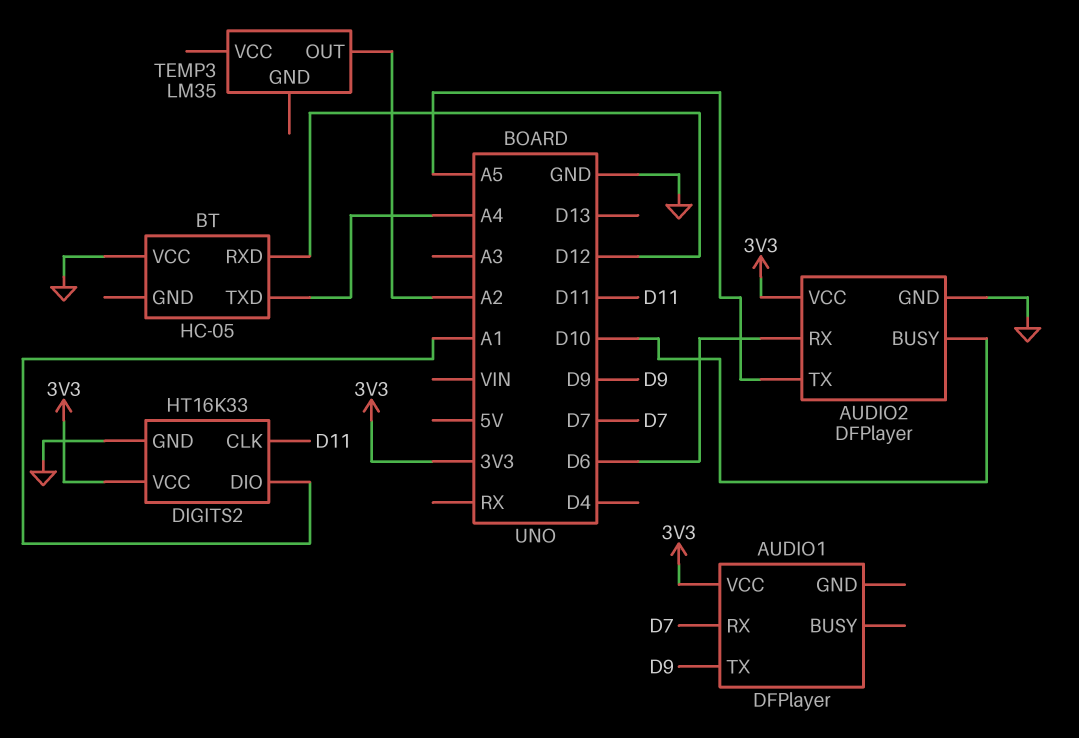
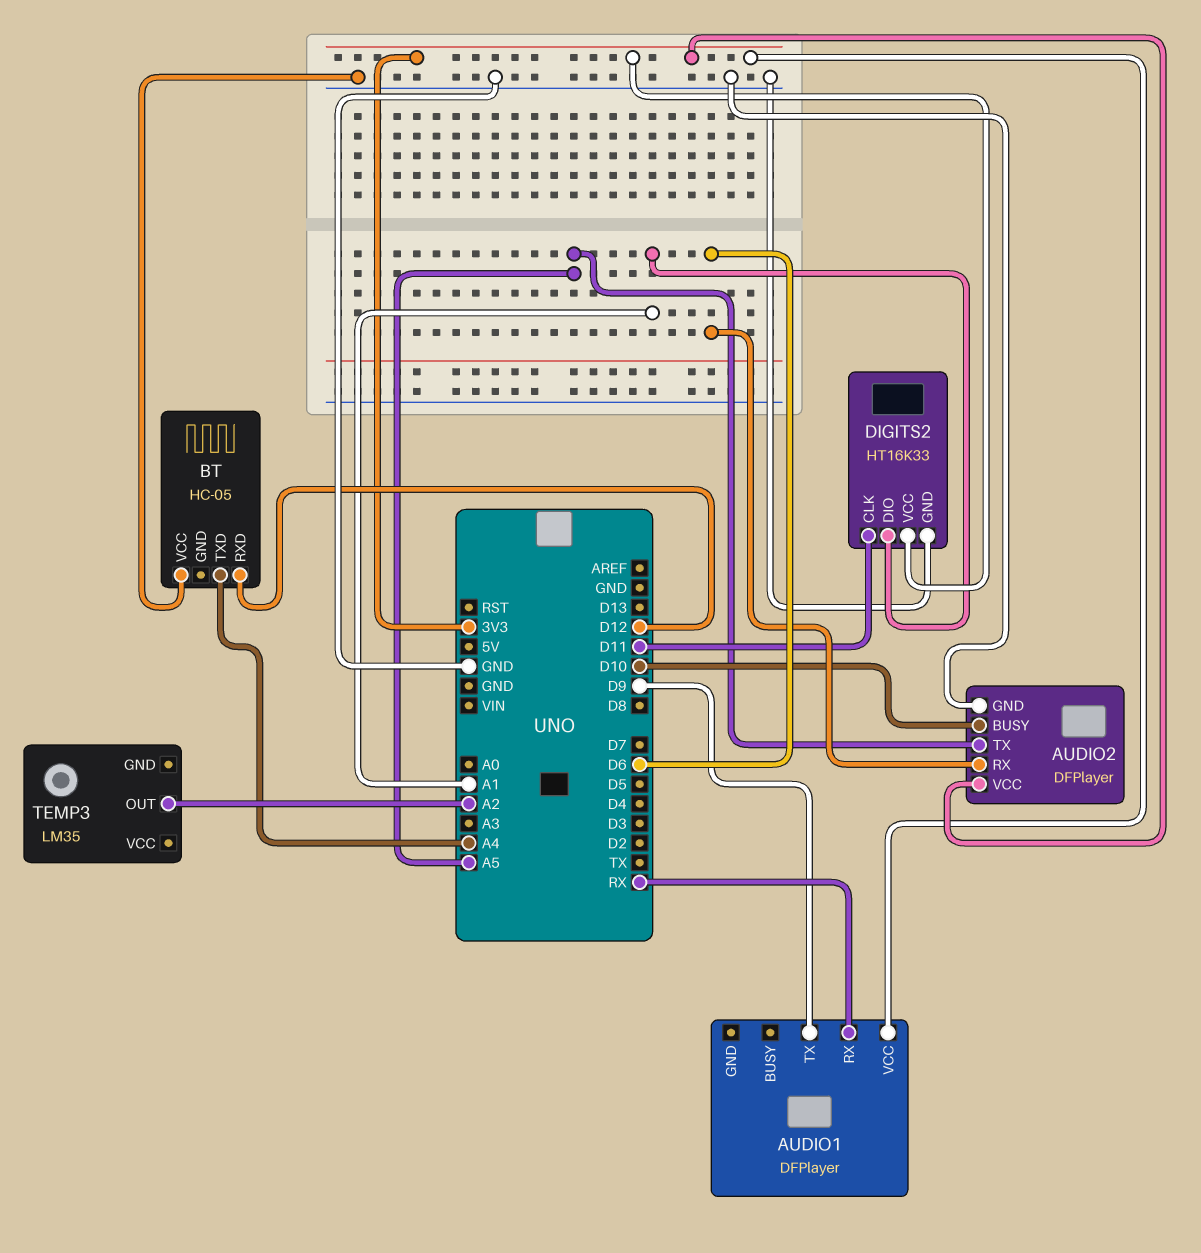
AUDIO1 pin RX: D7 -> RX

